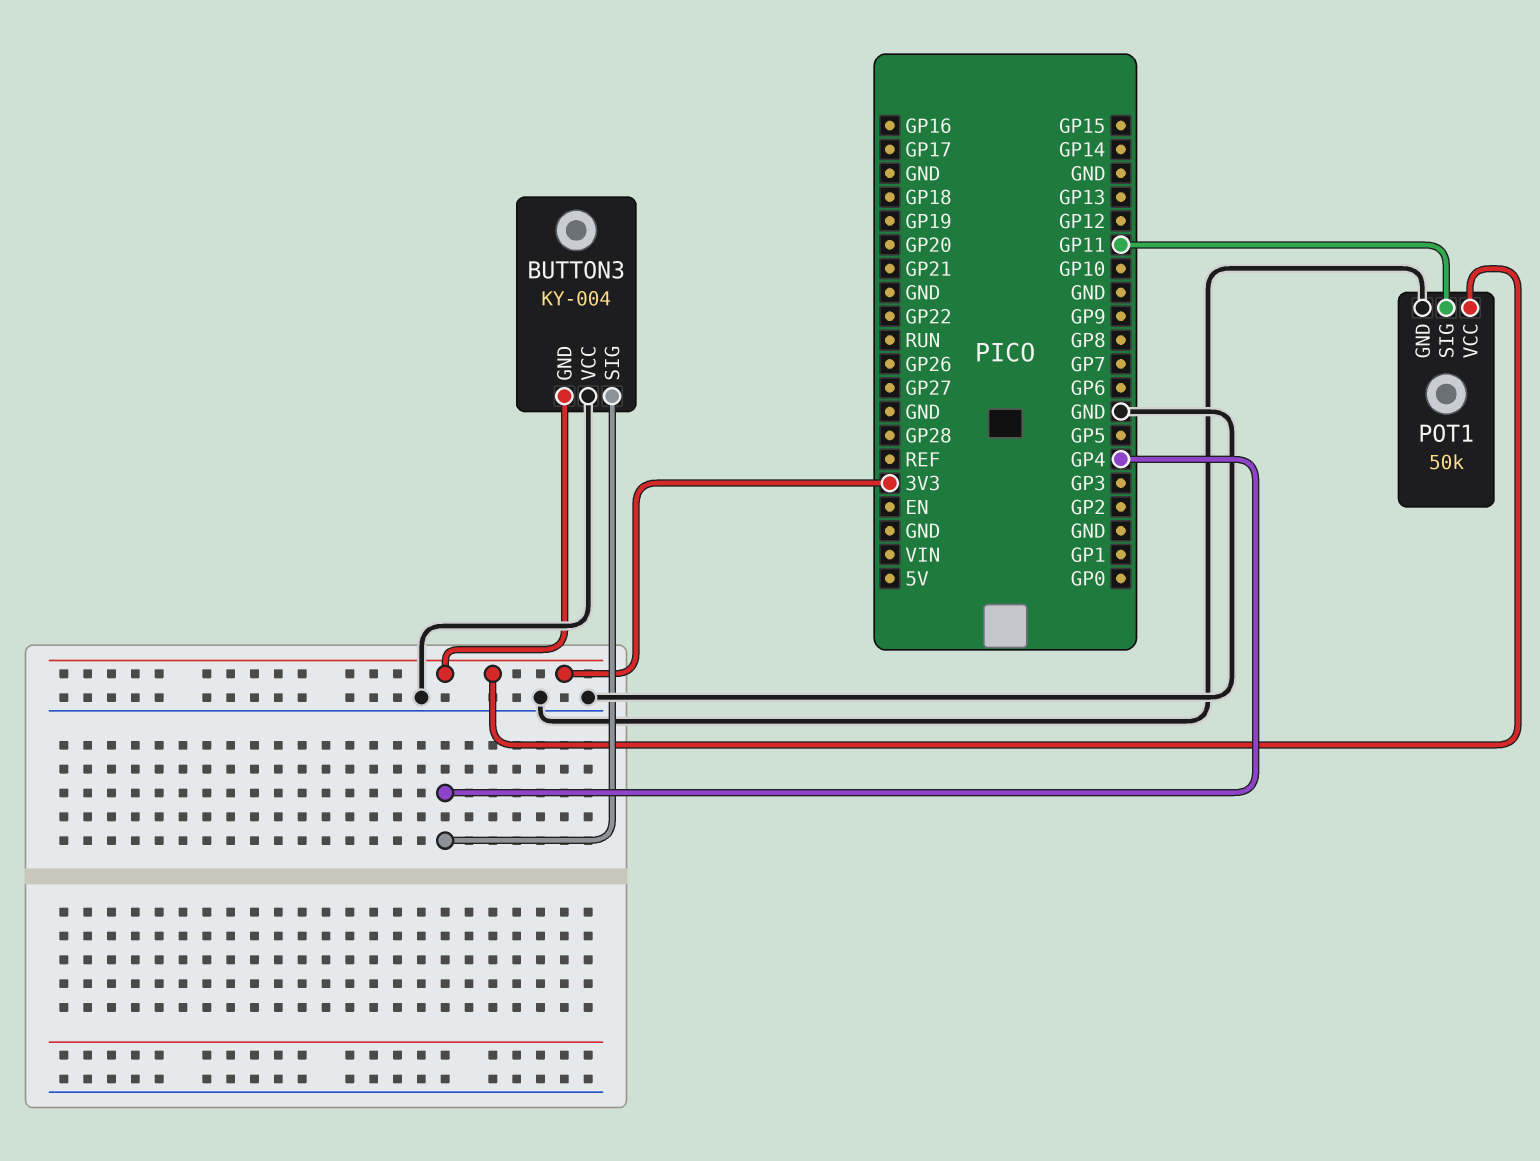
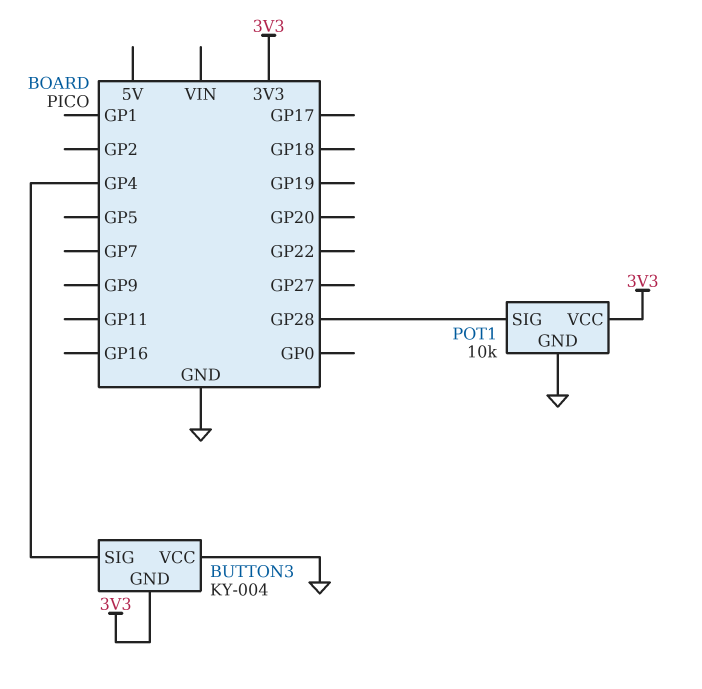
POT1: 50k -> 10k
POT1 pin SIG: GP11 -> GP28

